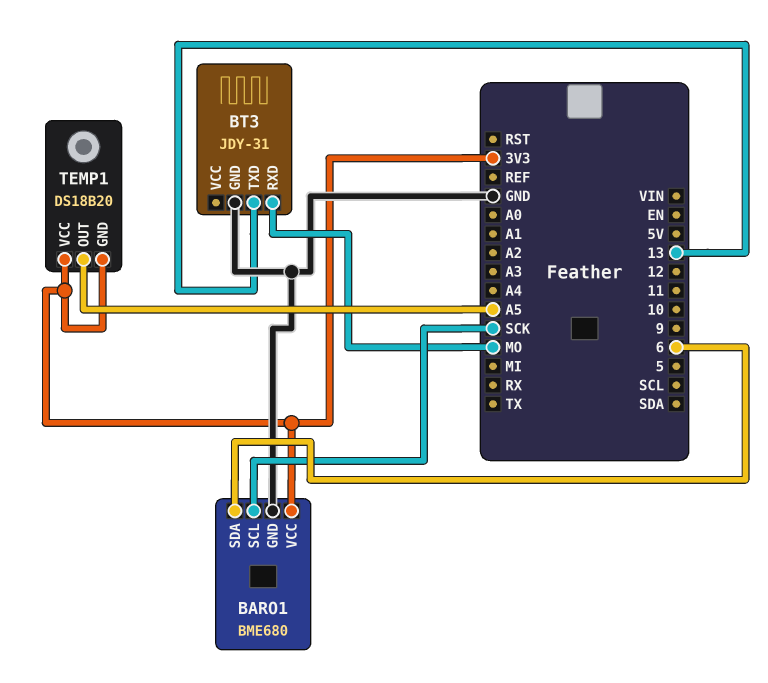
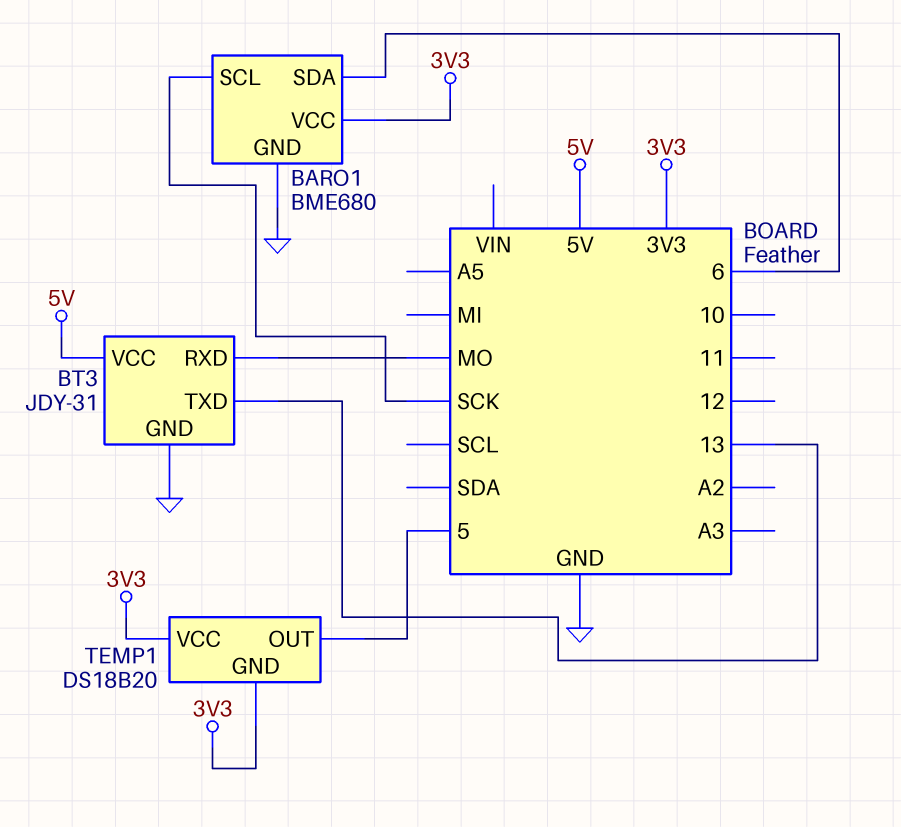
BT3 pin VCC: none -> 5V
TEMP1 pin OUT: A5 -> 5

